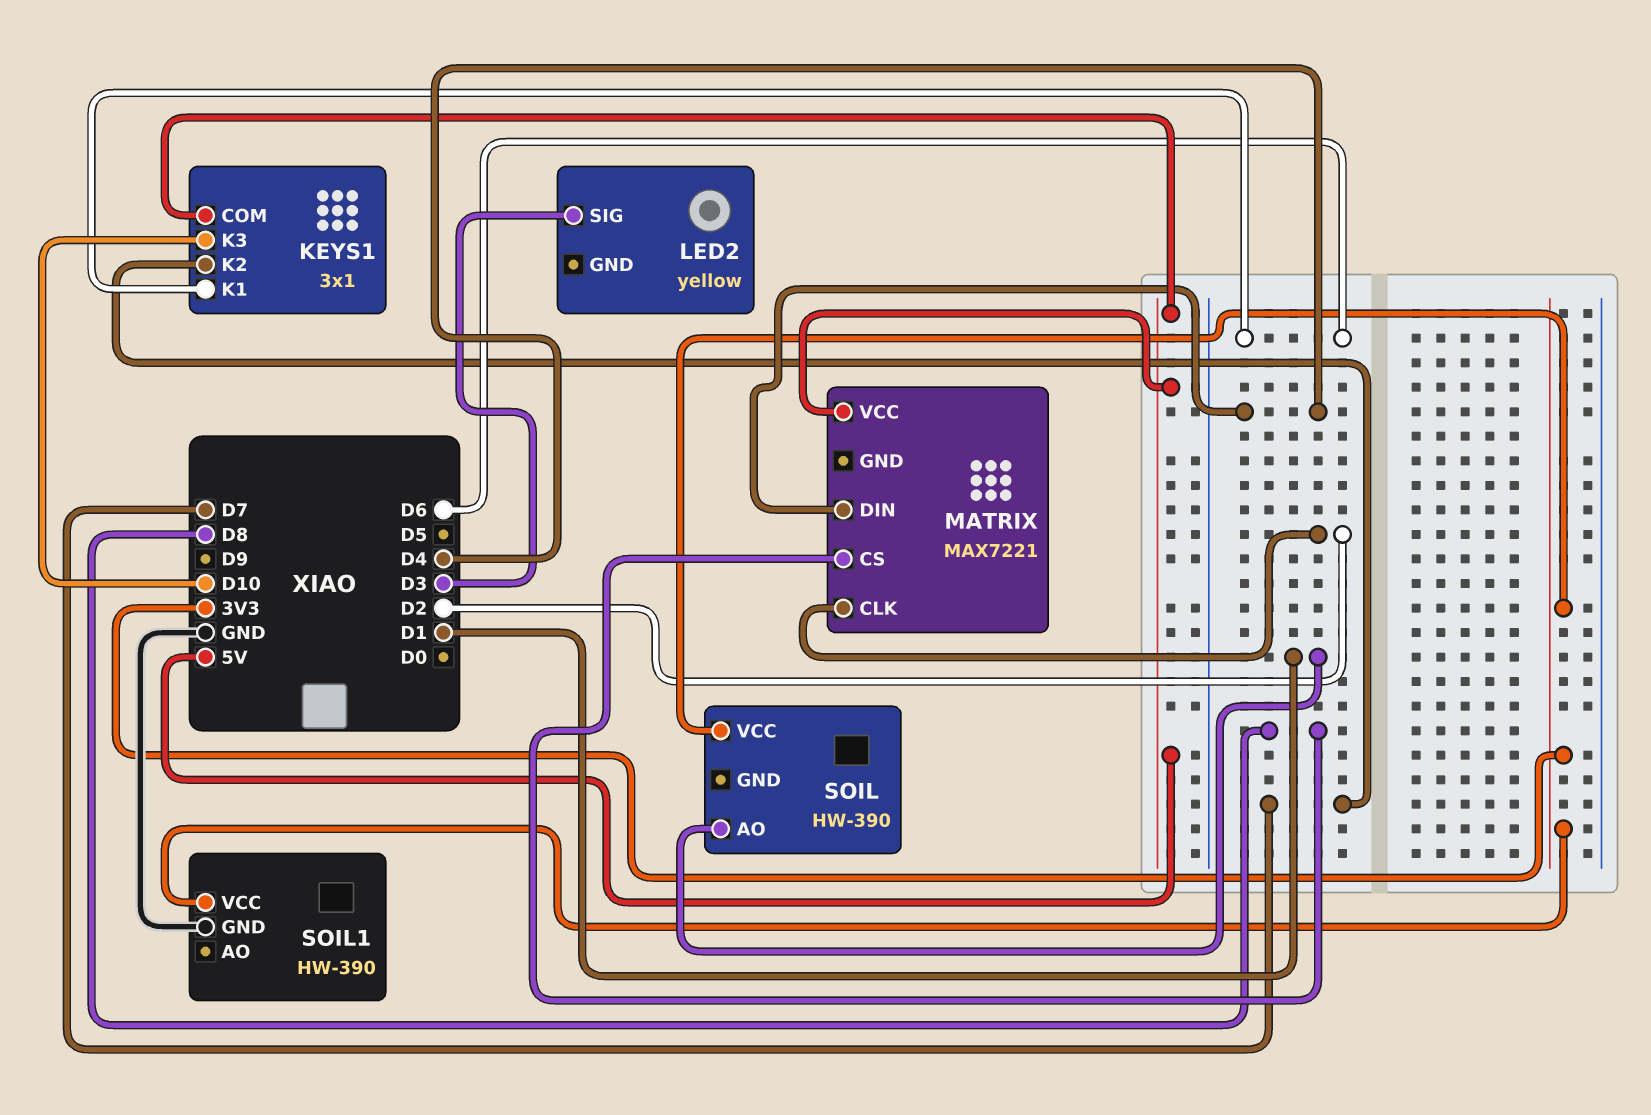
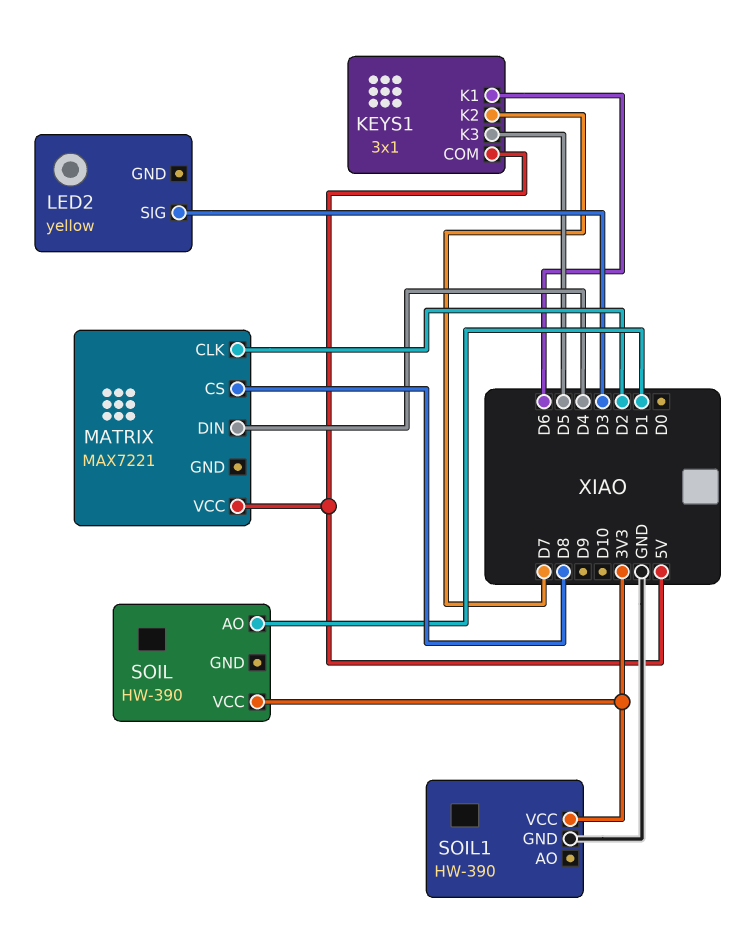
KEYS1 pin K3: D10 -> D5

